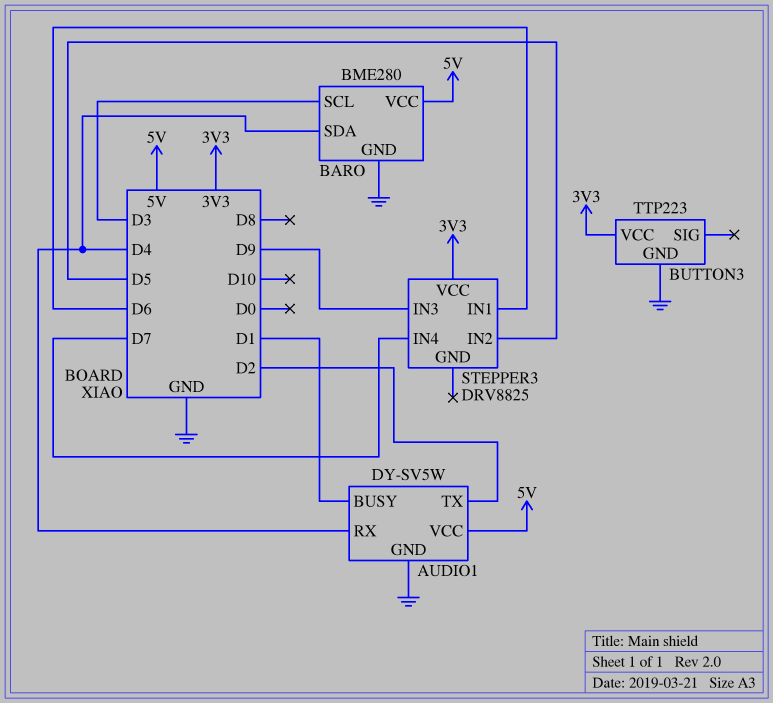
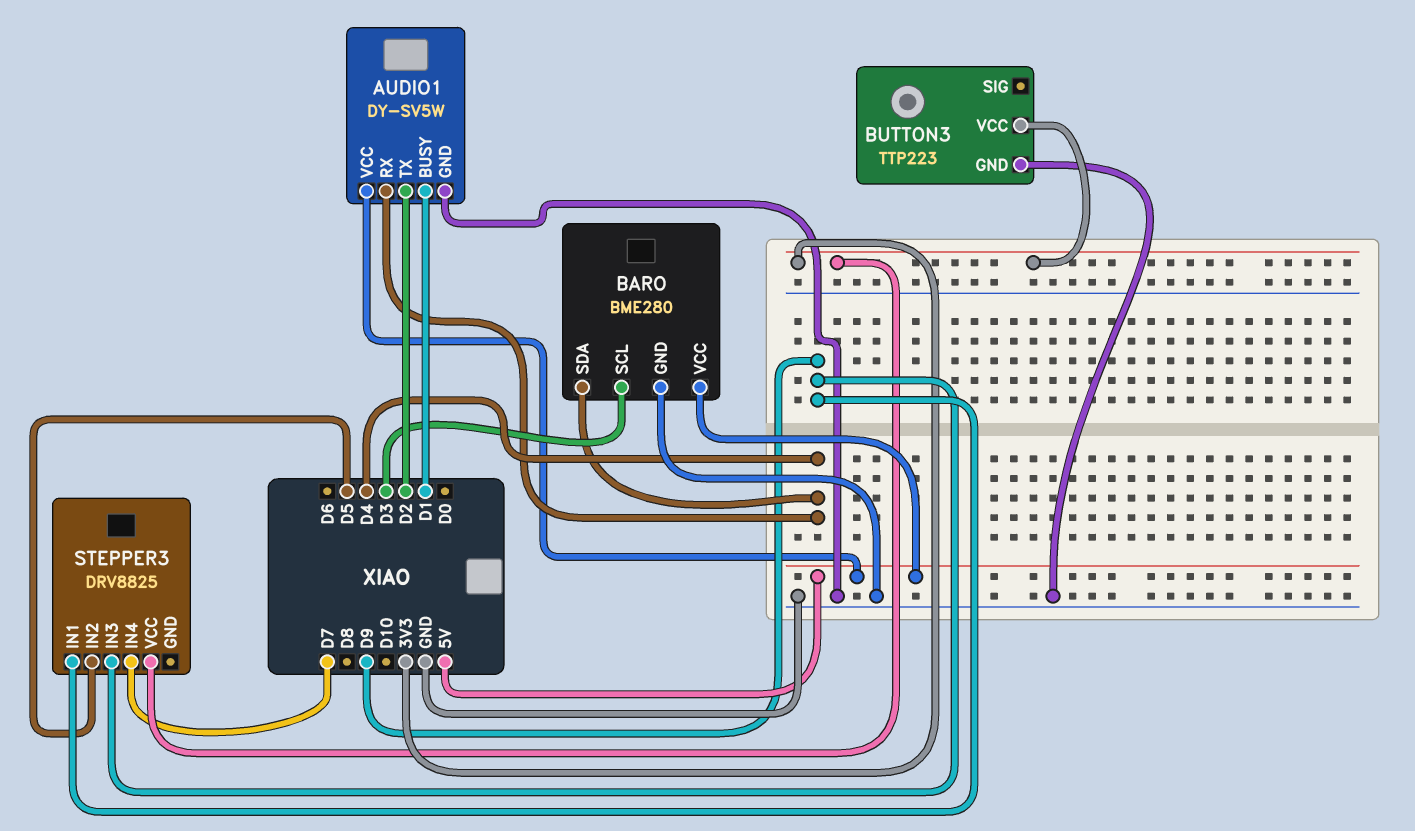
STEPPER3 pin IN1: D6 -> D9

